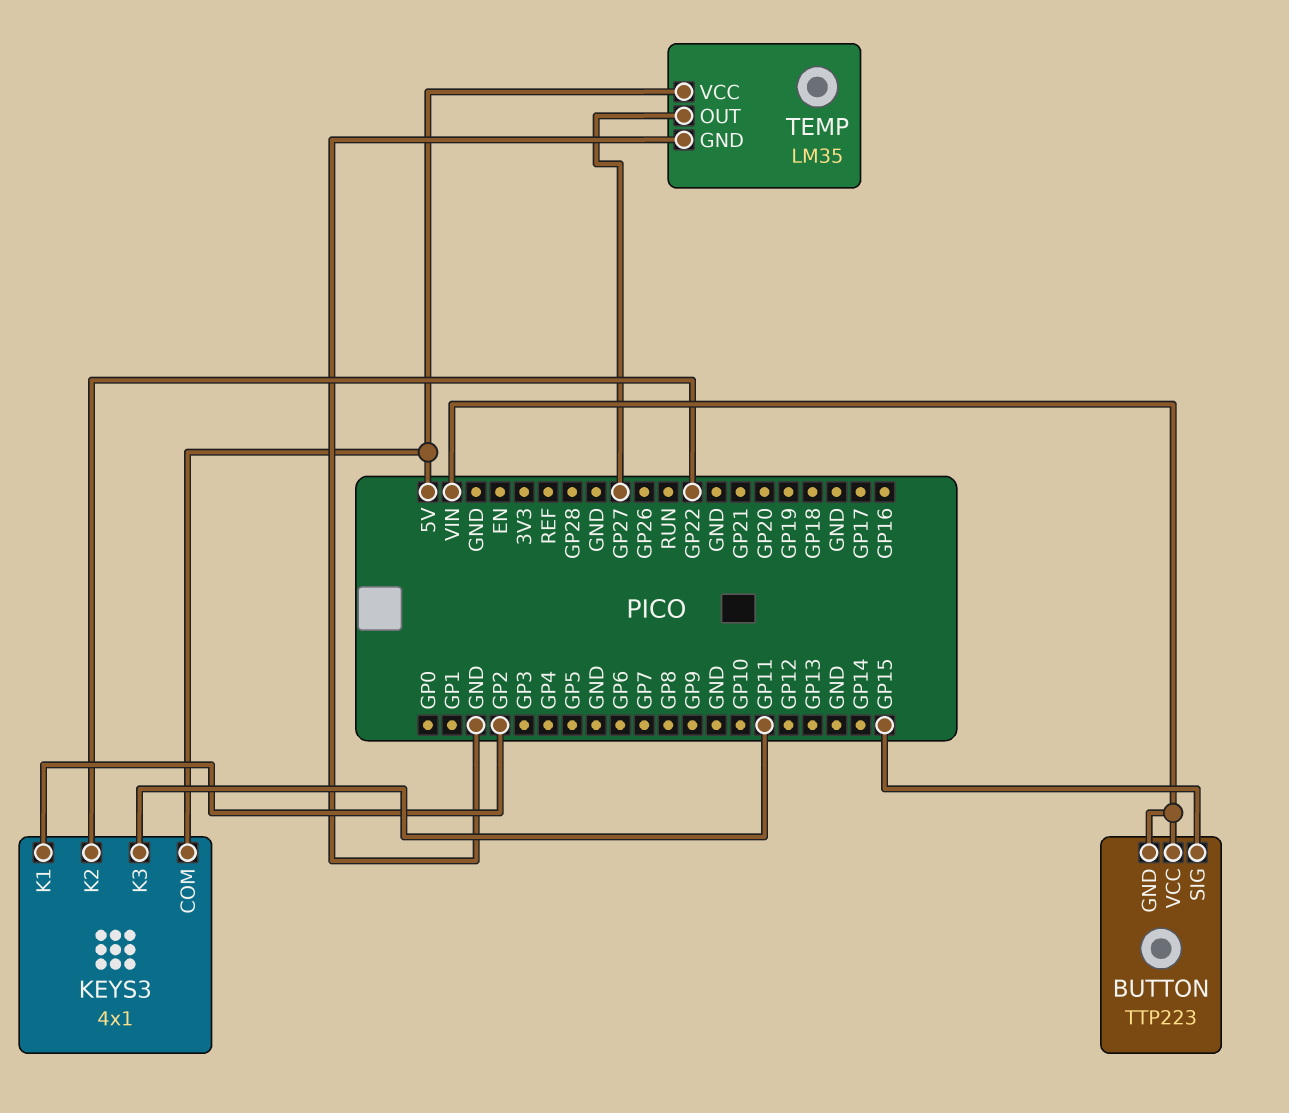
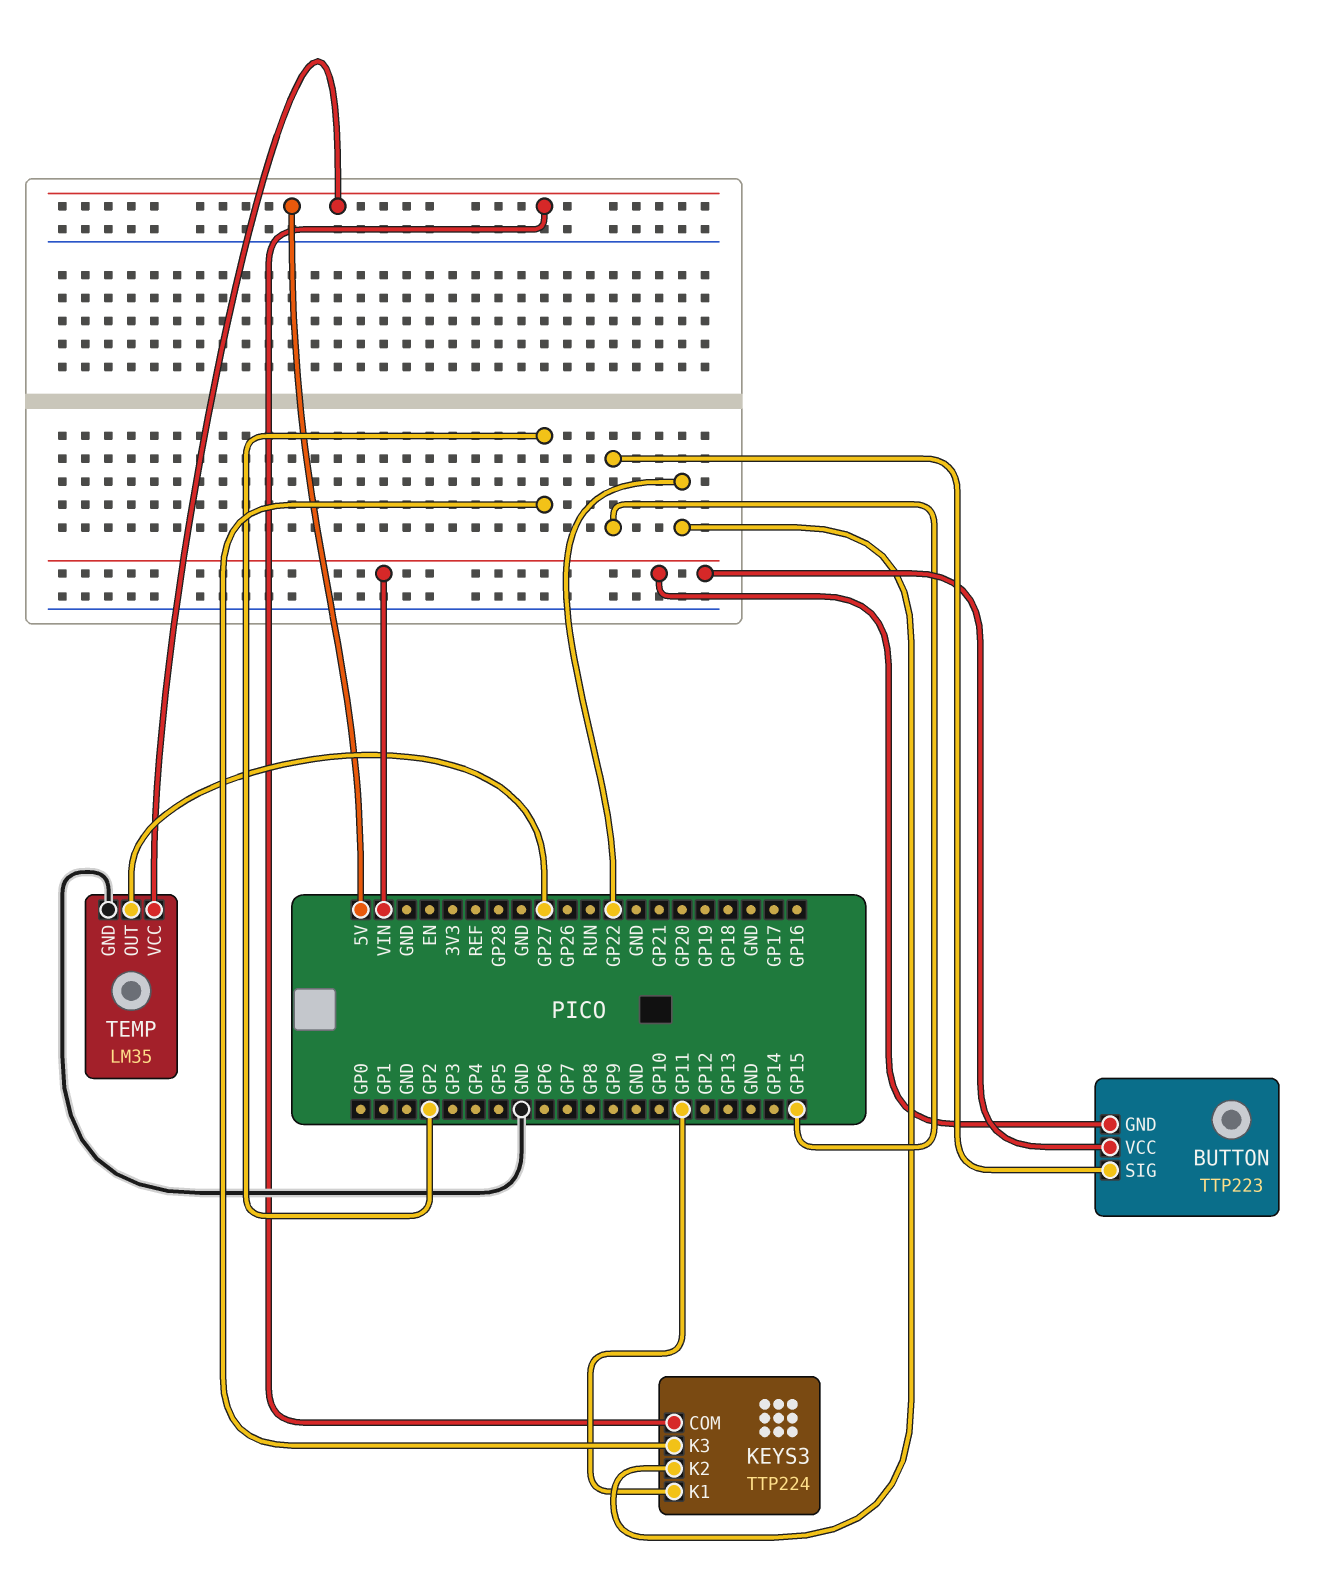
KEYS3: 4x1 -> TTP224
KEYS3 pin K1: GP2 -> GP11
KEYS3 pin K3: GP11 -> GP2

